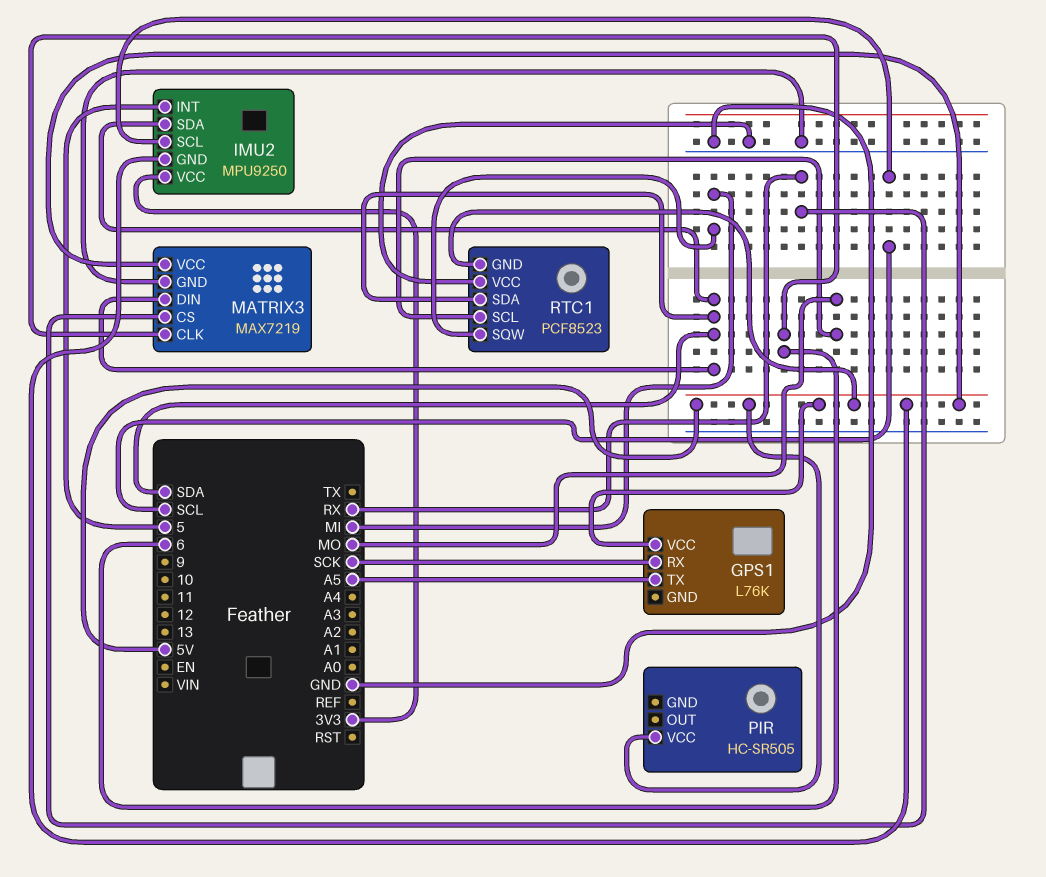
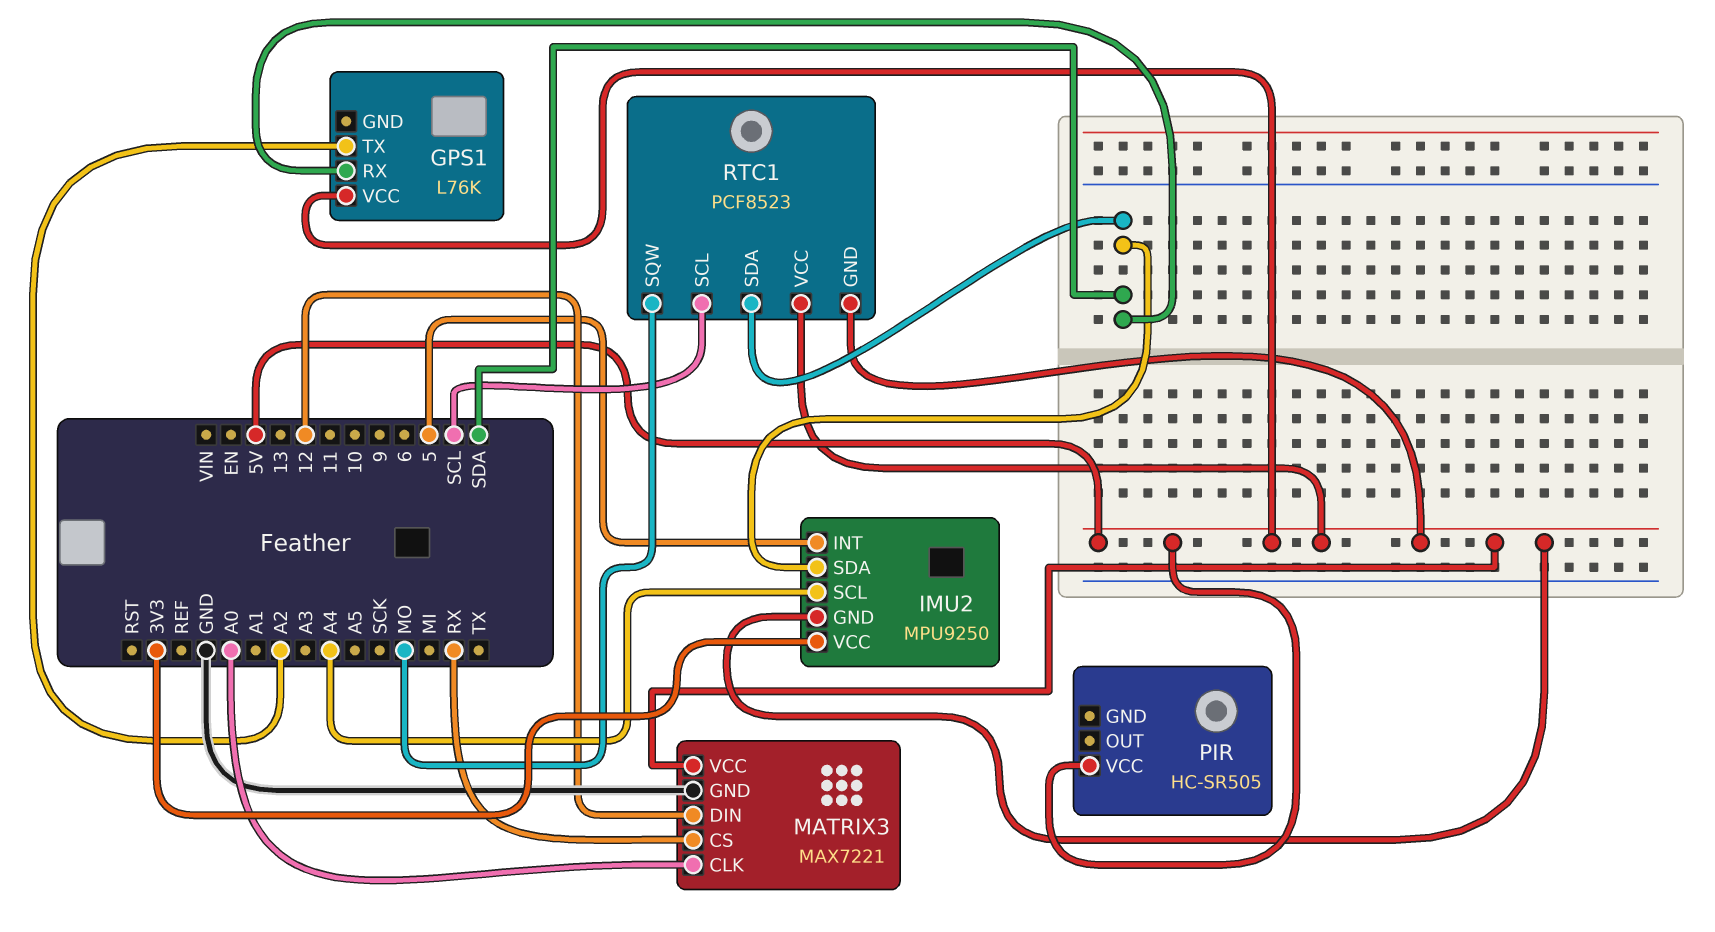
GPS1 pin RX: SCK -> SDA
GPS1 pin TX: A5 -> A2
IMU2 pin SCL: SCL -> A4
MATRIX3: MAX7219 -> MAX7221
MATRIX3 pin CLK: 6 -> A0
MATRIX3 pin DIN: SDA -> 12
RTC1 pin SCL: MO -> SCL
RTC1 pin SQW: MI -> MO
RTC1 pin VCC: GND -> 5V

